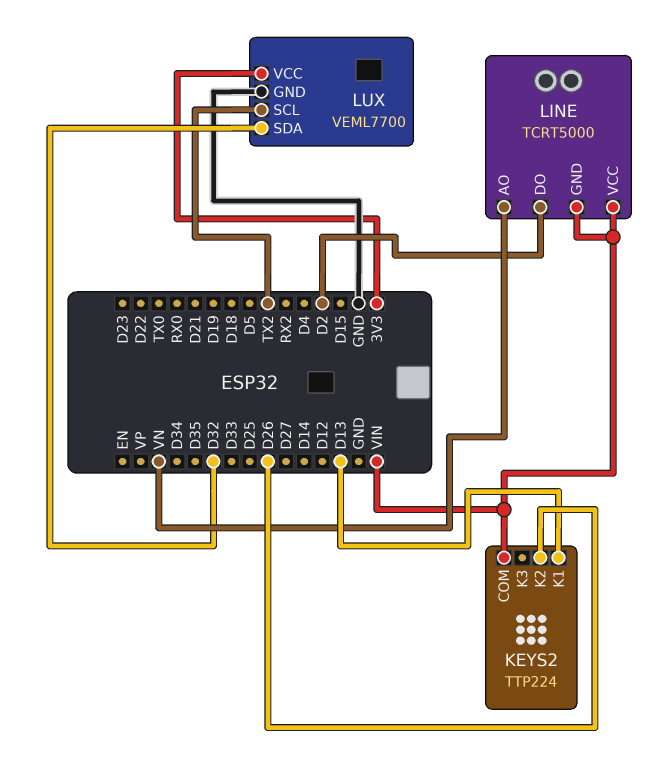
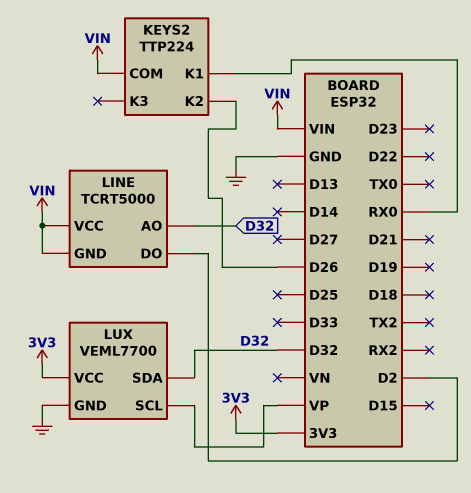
KEYS2 pin K1: D13 -> RX0
LINE pin AO: VN -> D32
LUX pin SCL: TX2 -> VP

